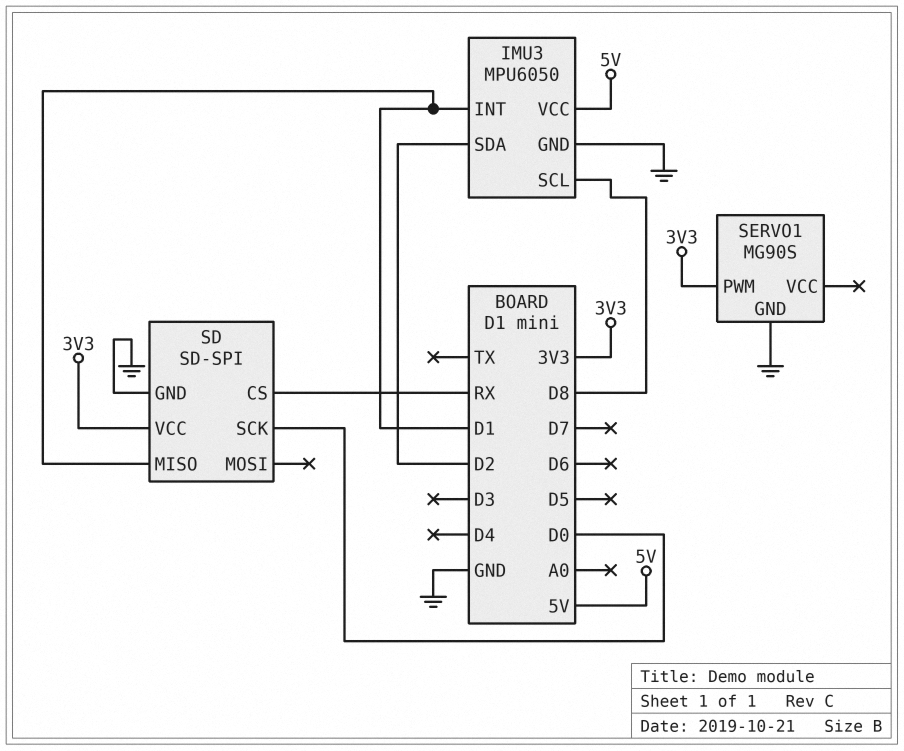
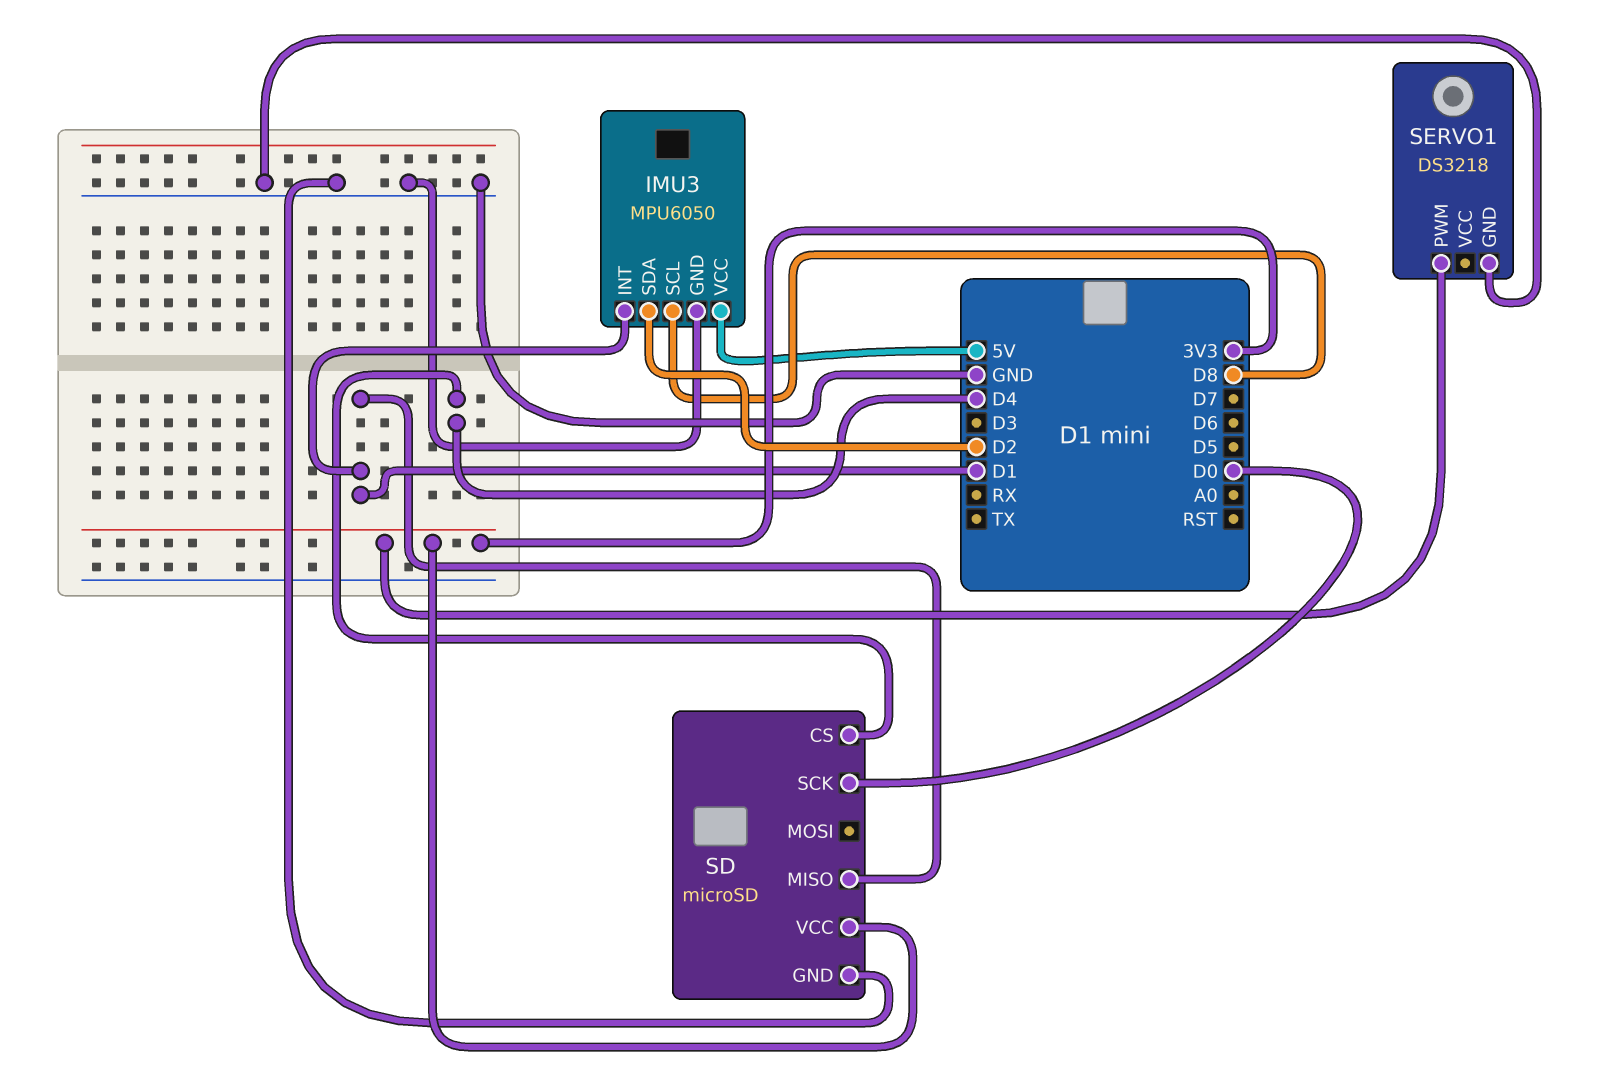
SD: SD-SPI -> microSD
SD pin CS: RX -> D4
SERVO1: MG90S -> DS3218

